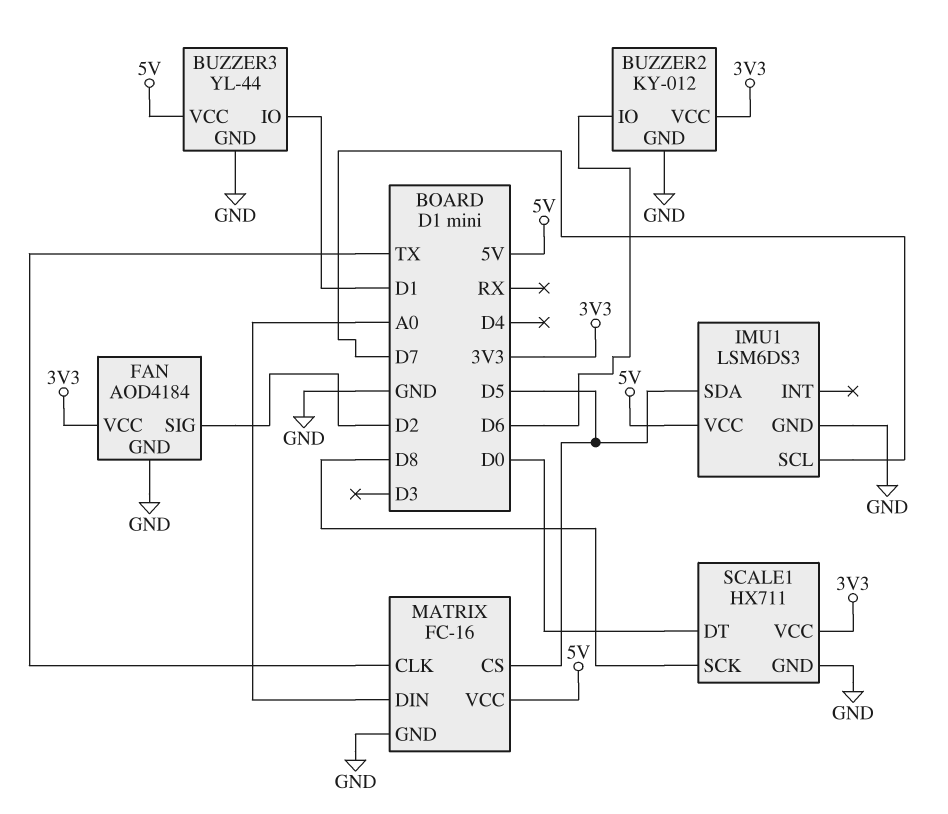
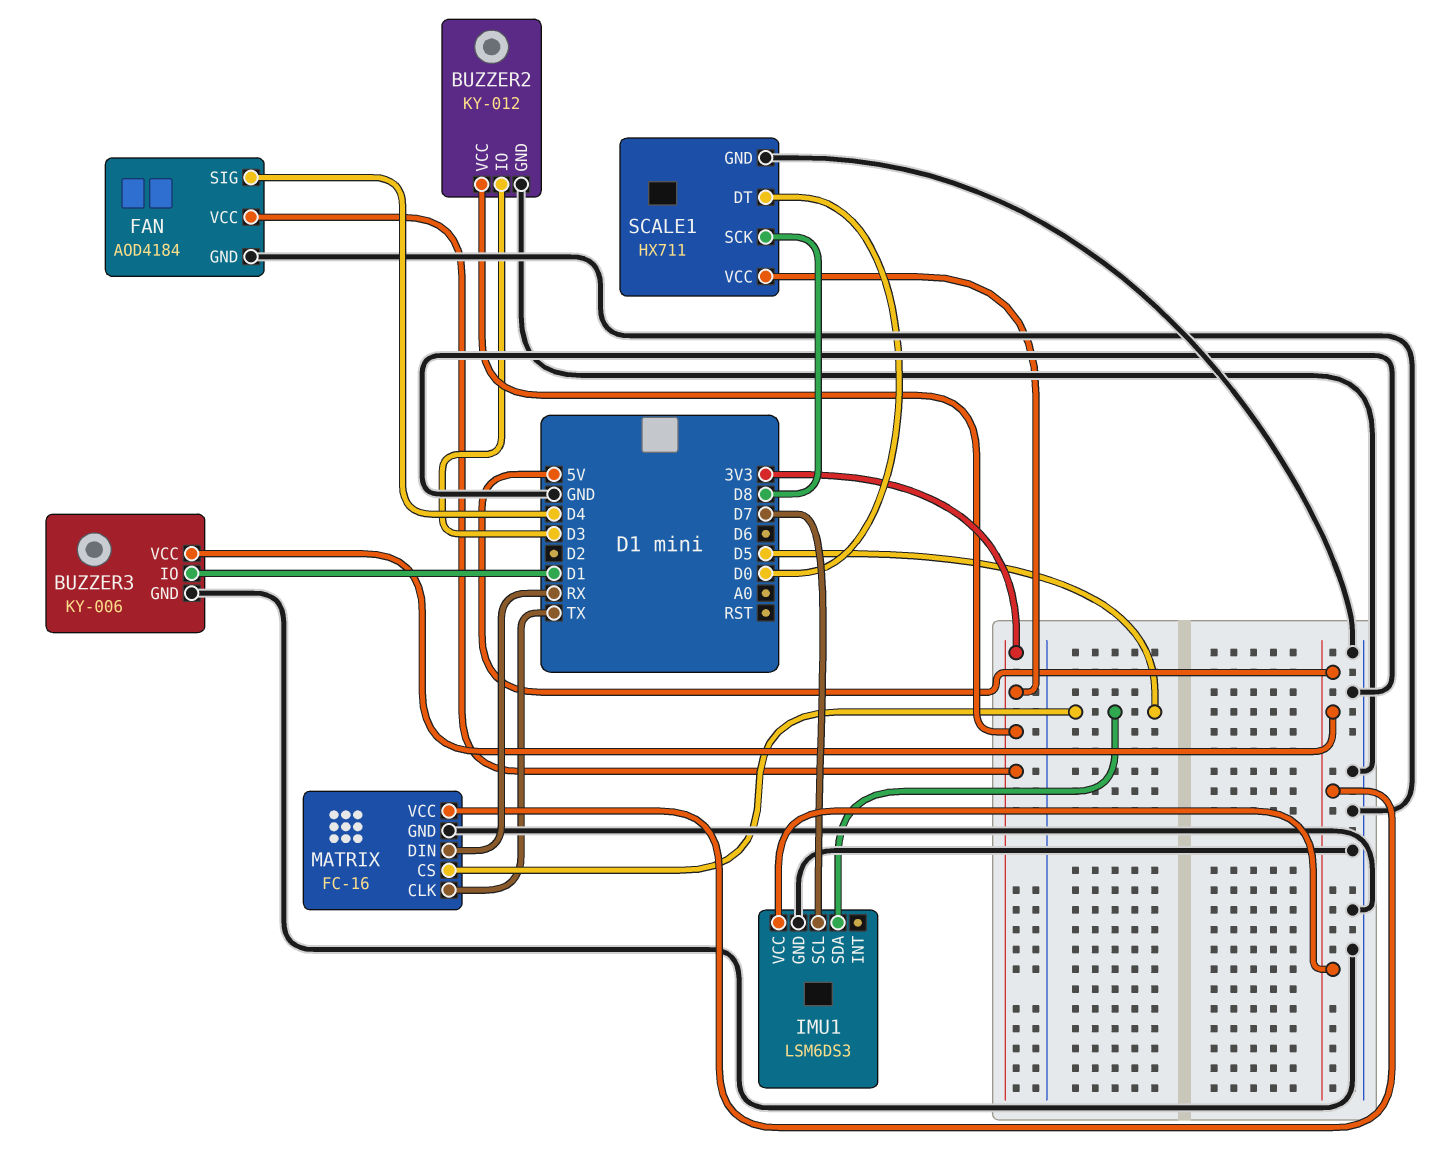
BUZZER2 pin IO: D6 -> D3
BUZZER3: YL-44 -> KY-006
FAN pin SIG: D2 -> D4
MATRIX pin DIN: A0 -> RX

